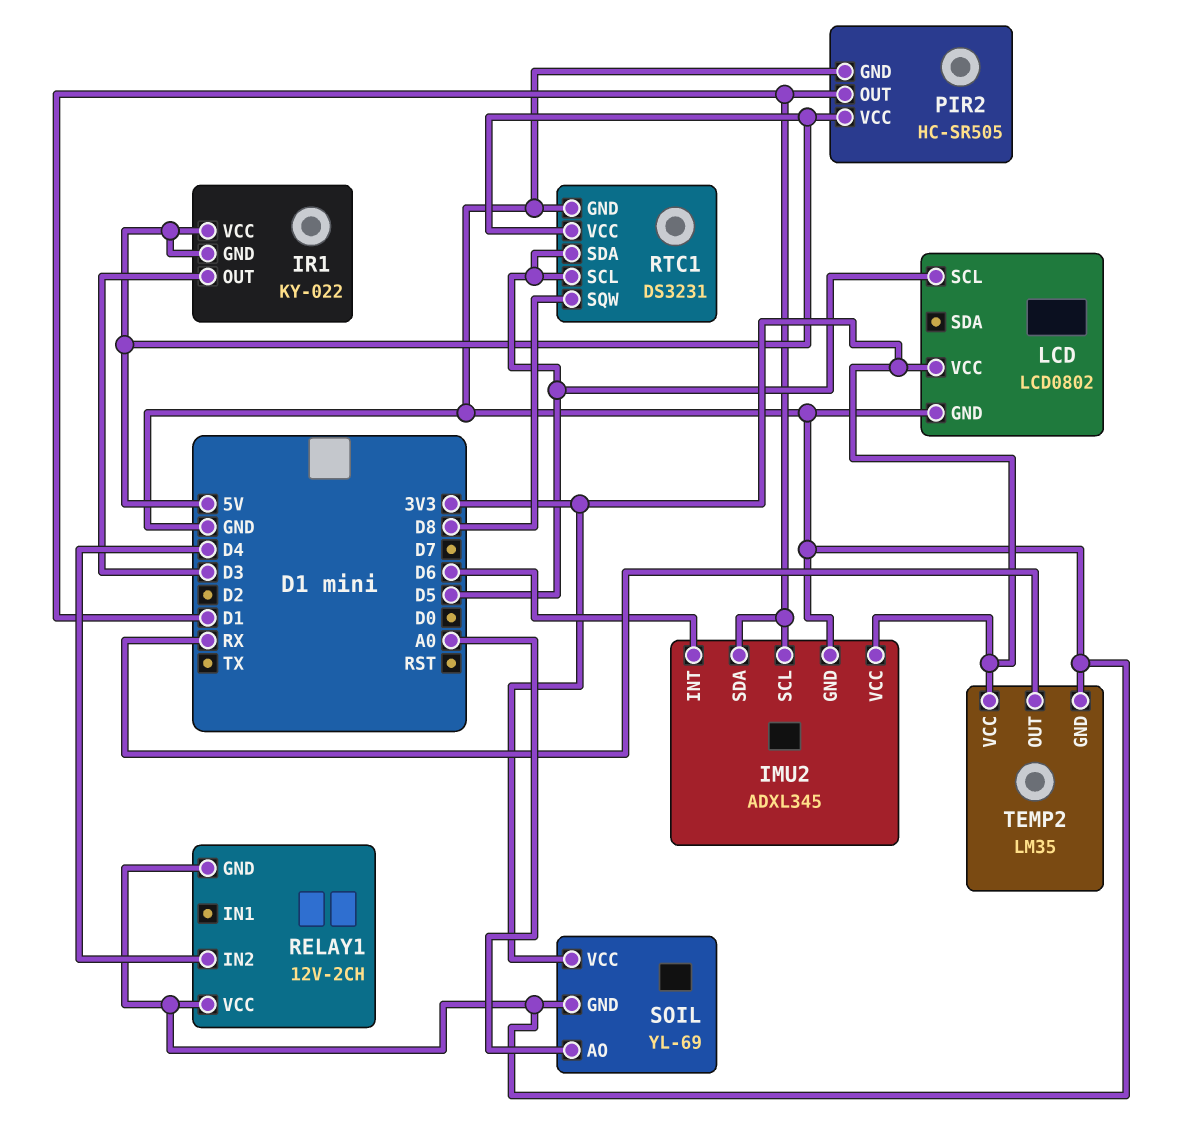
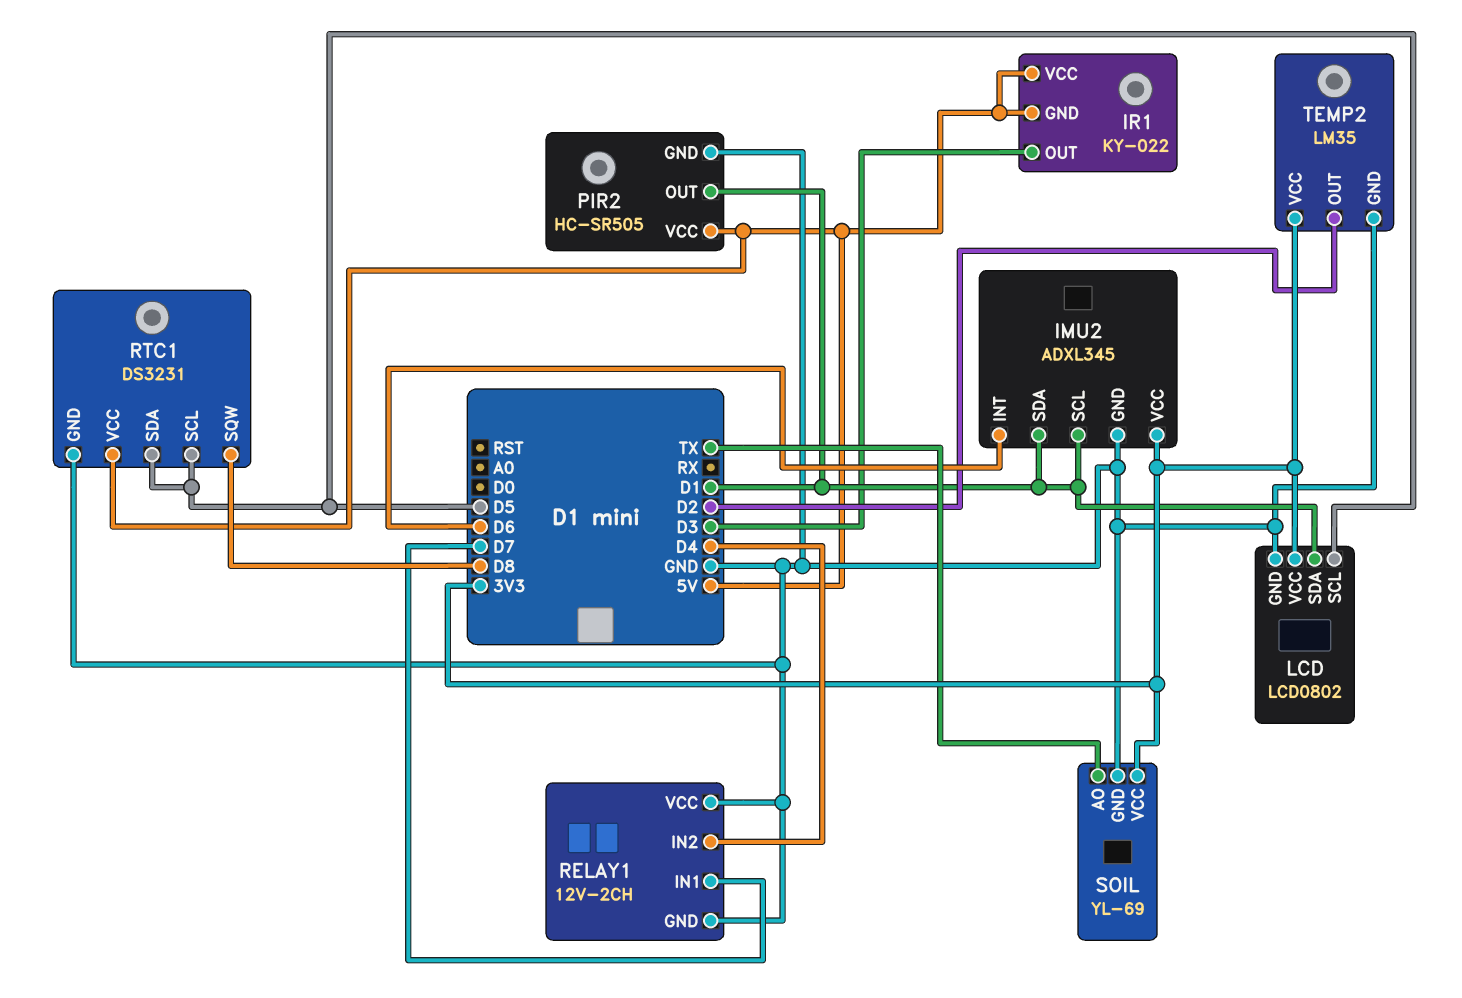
LCD pin SDA: none -> D1
RELAY1 pin IN1: none -> D7
SOIL pin AO: A0 -> TX
TEMP2 pin OUT: RX -> D2

